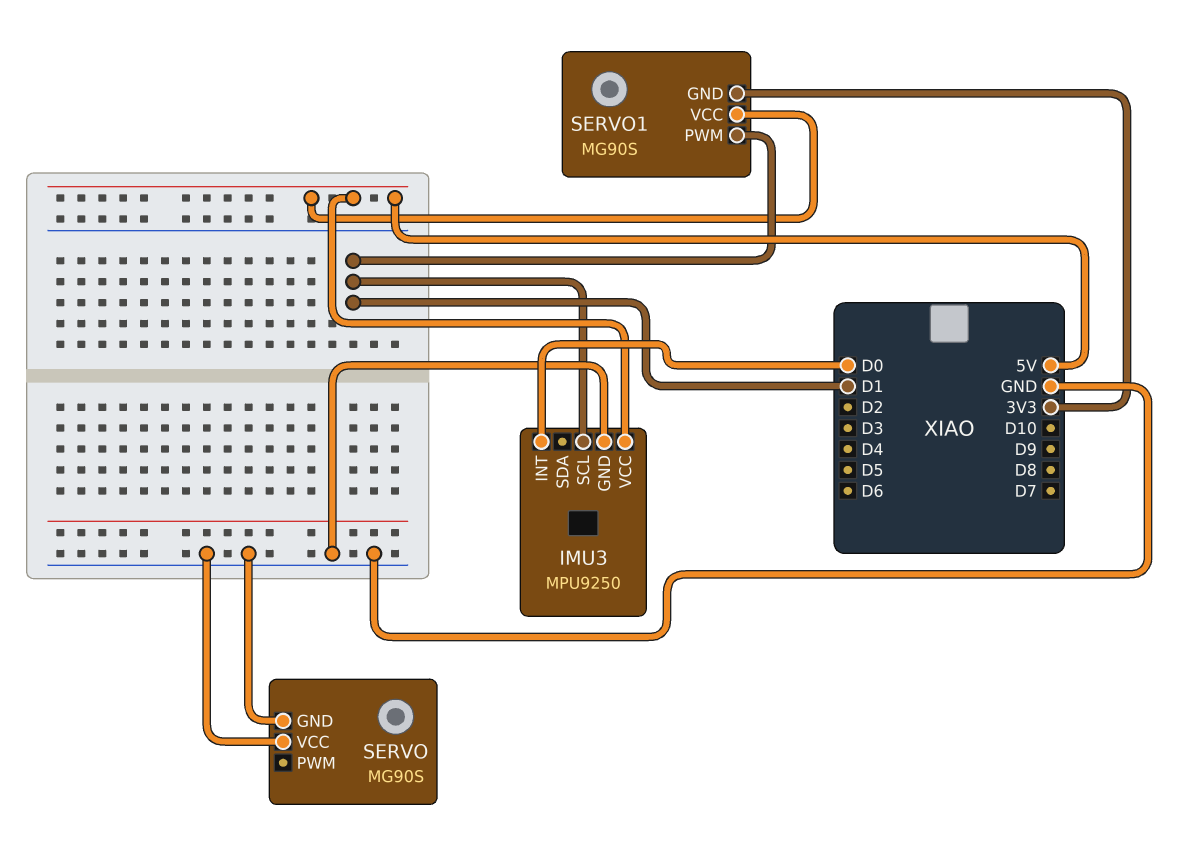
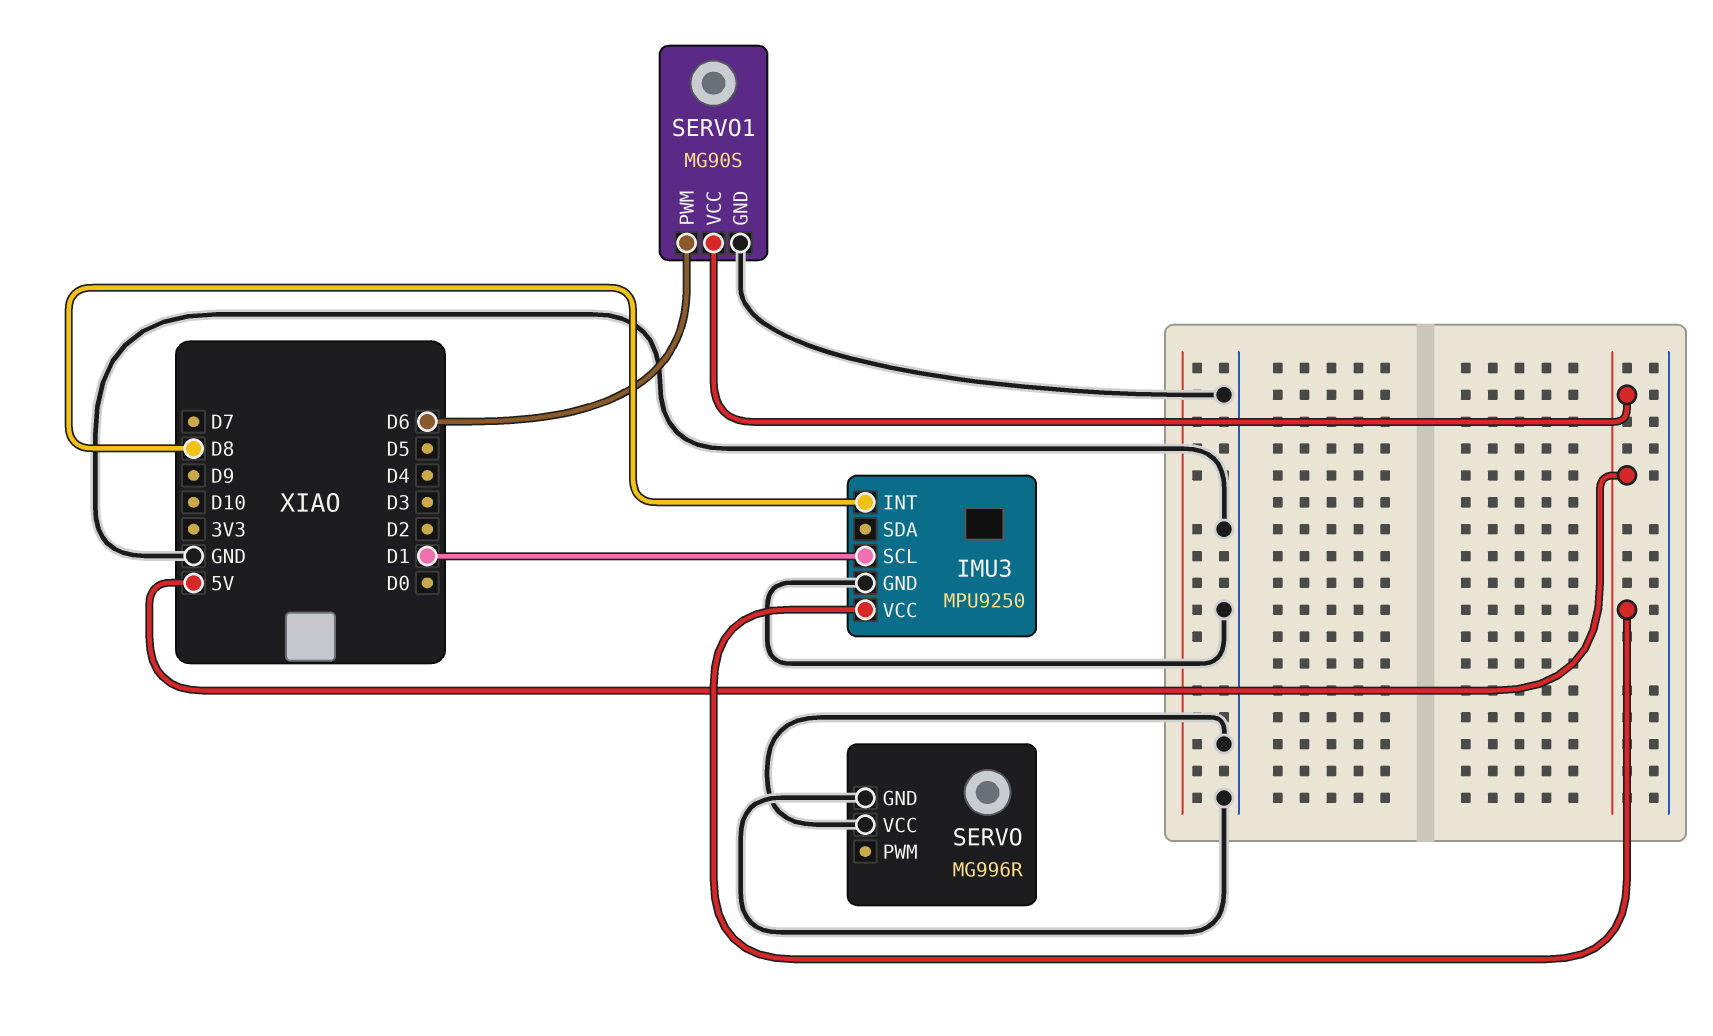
IMU3 pin INT: D0 -> D8
SERVO: MG90S -> MG996R
SERVO1 pin GND: 3V3 -> GND
SERVO1 pin PWM: D1 -> D6

